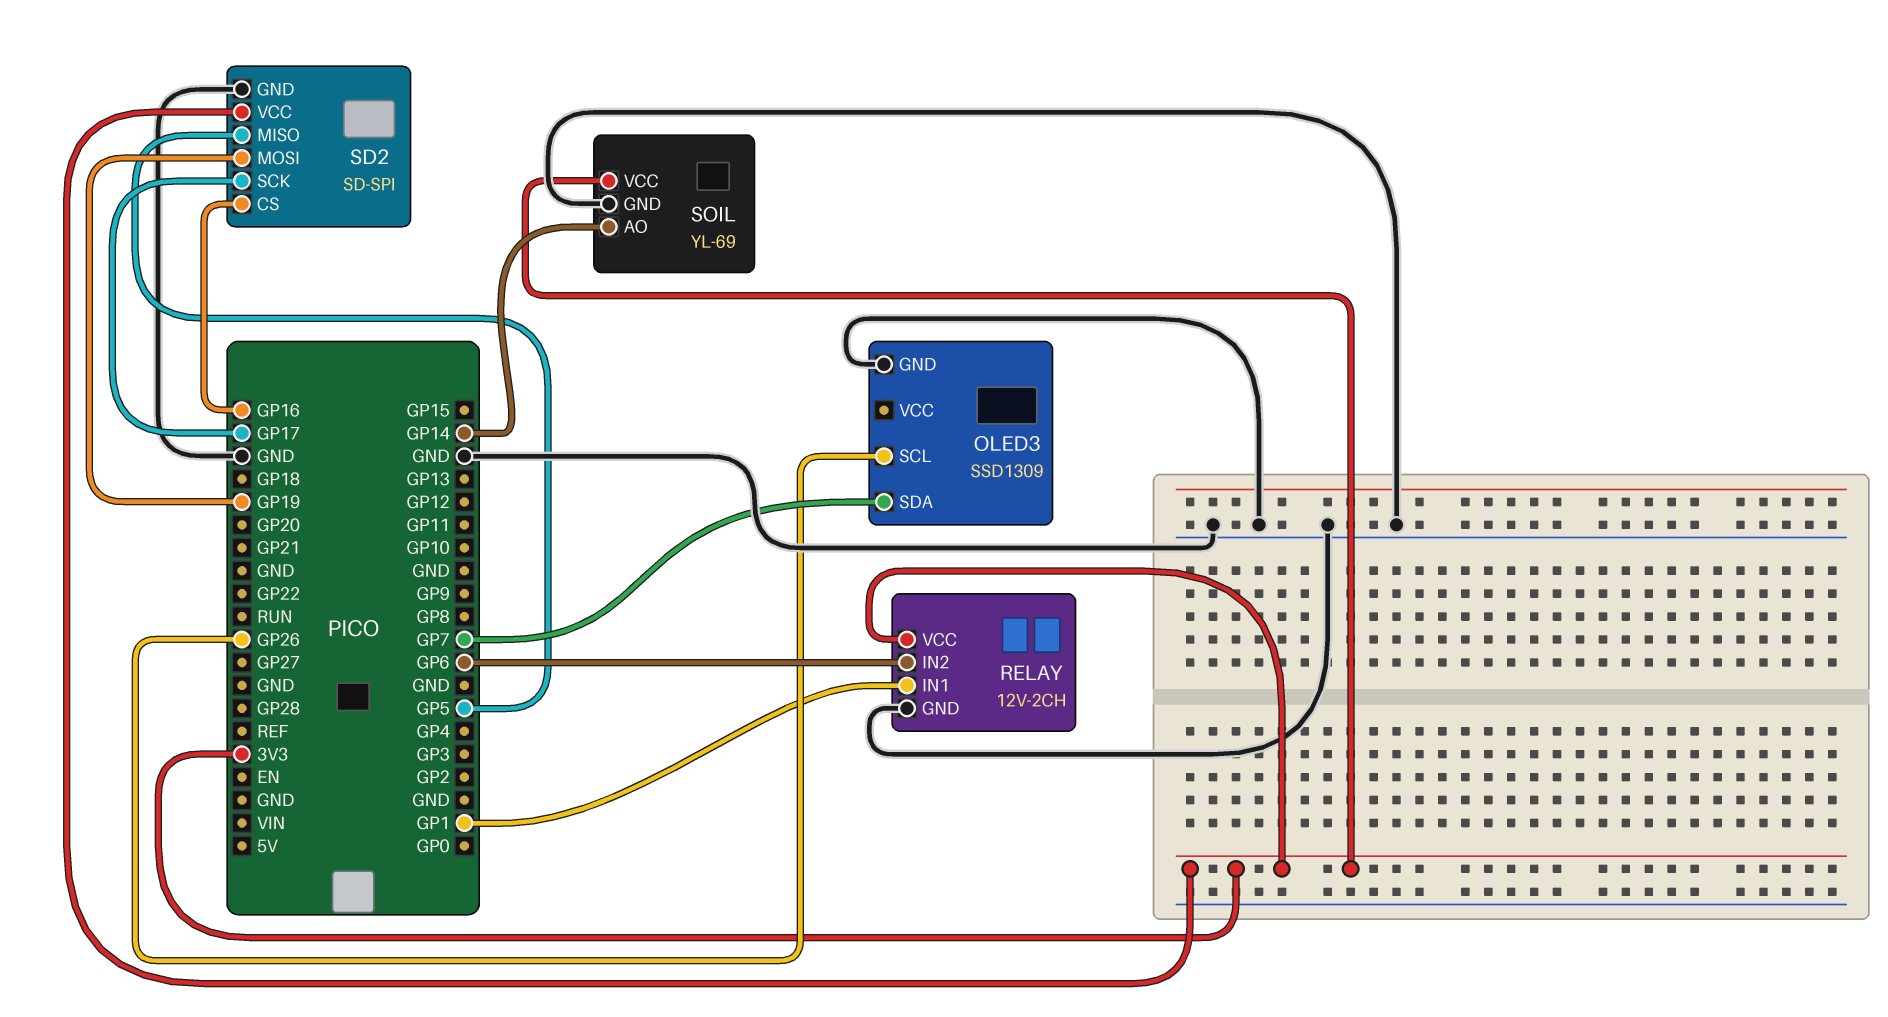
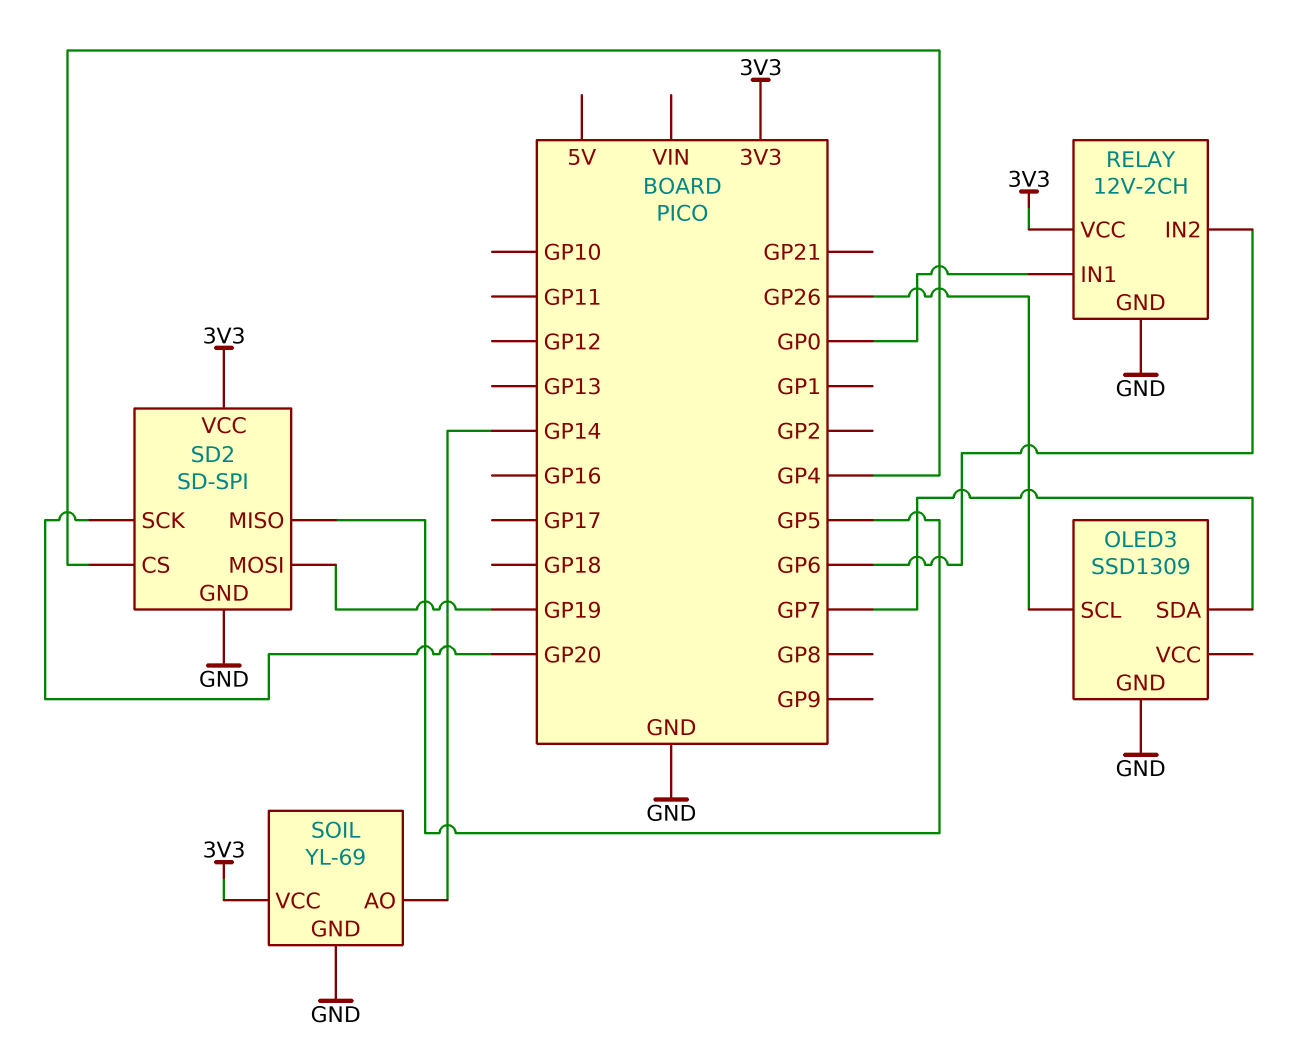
RELAY pin IN1: GP1 -> GP0
SD2 pin CS: GP16 -> GP4
SD2 pin SCK: GP17 -> GP20

